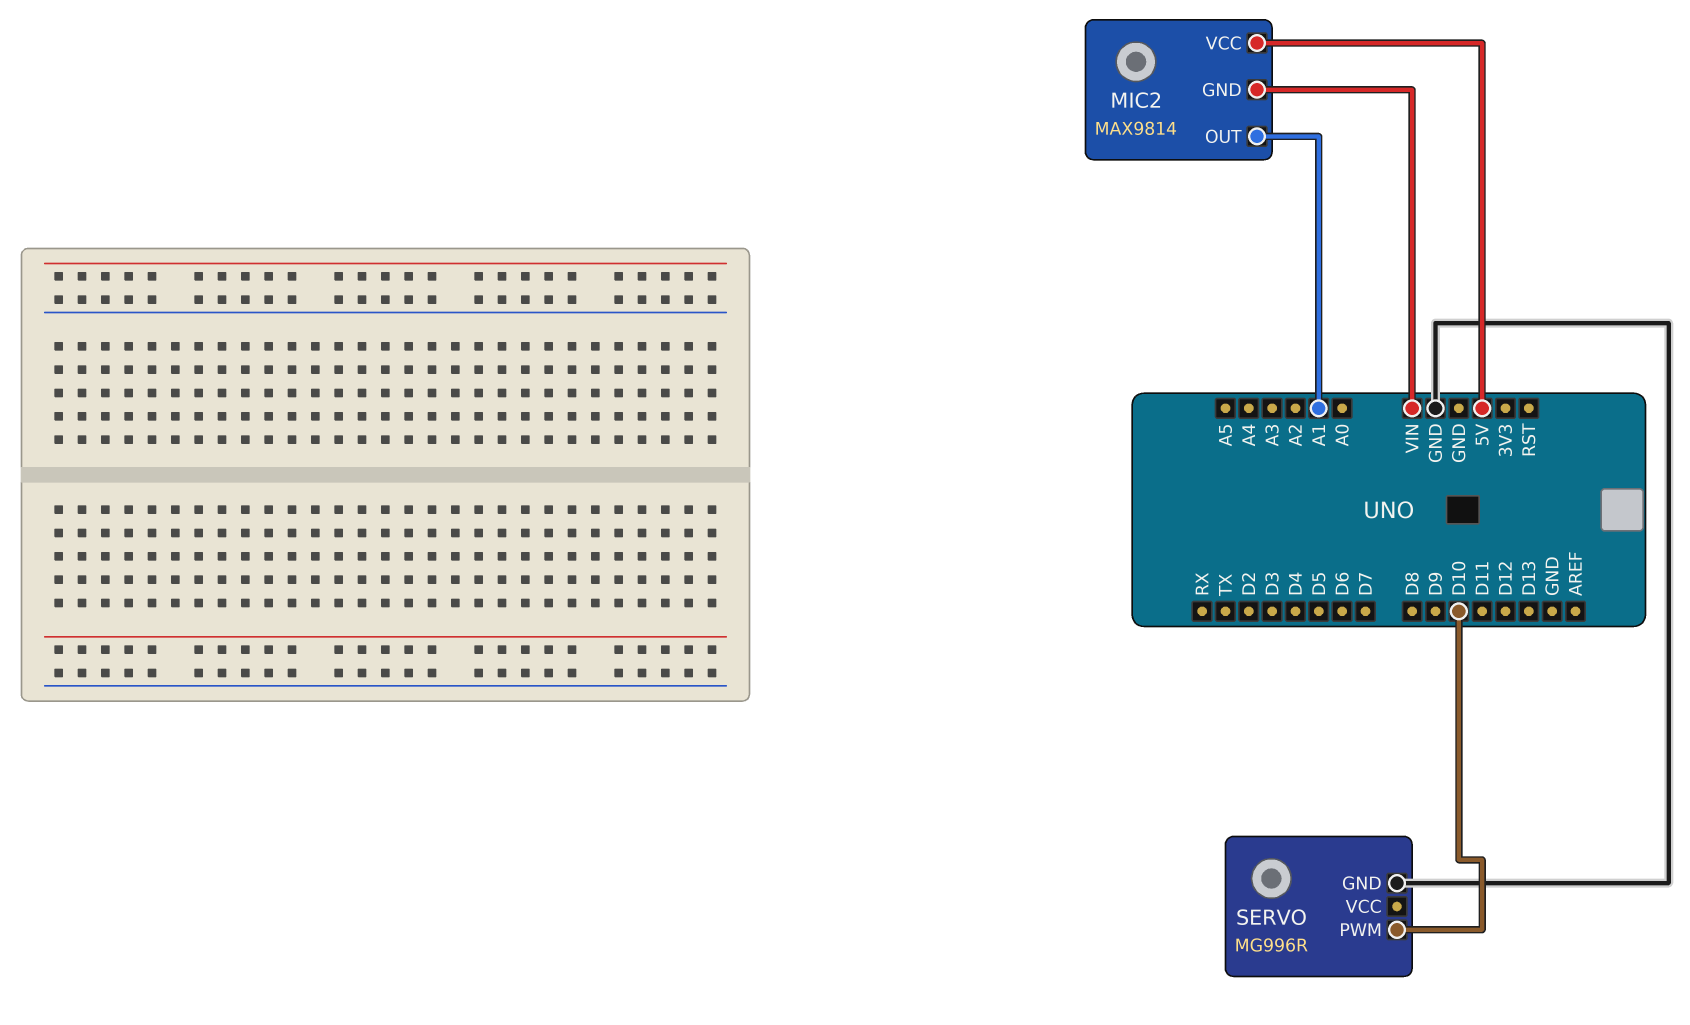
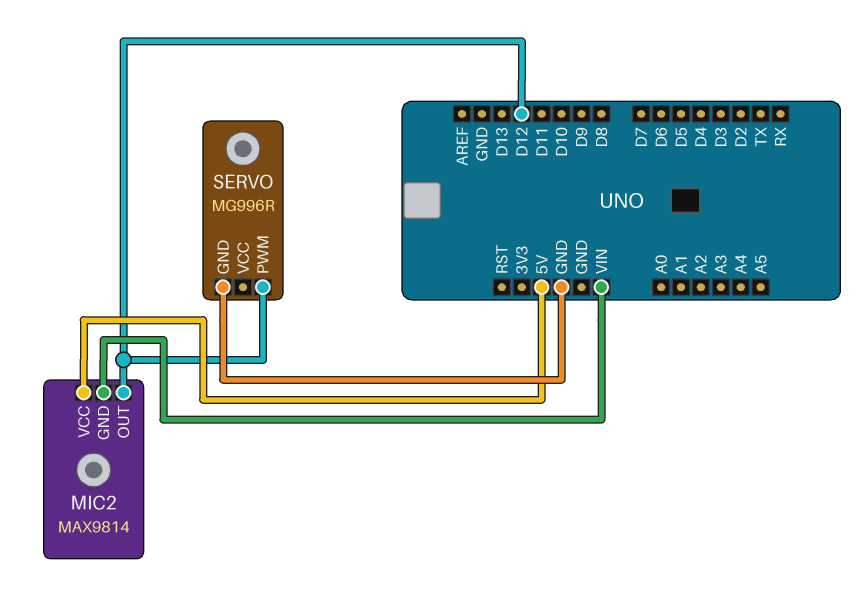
MIC2 pin OUT: A1 -> D12
SERVO pin PWM: D10 -> D12

